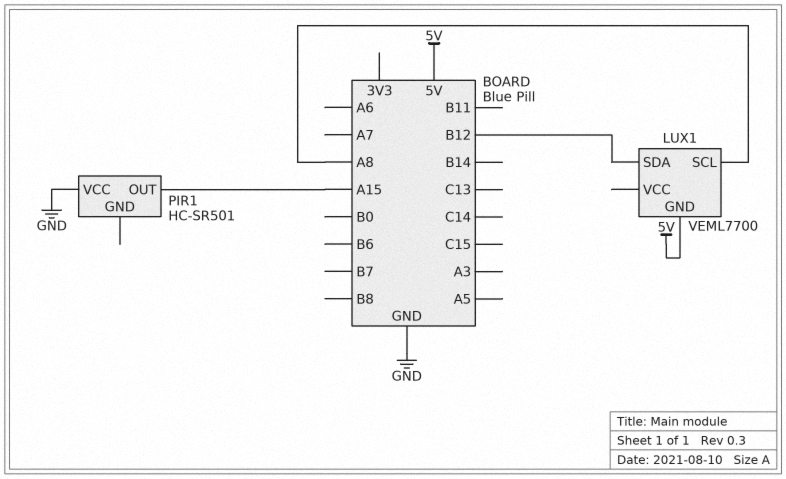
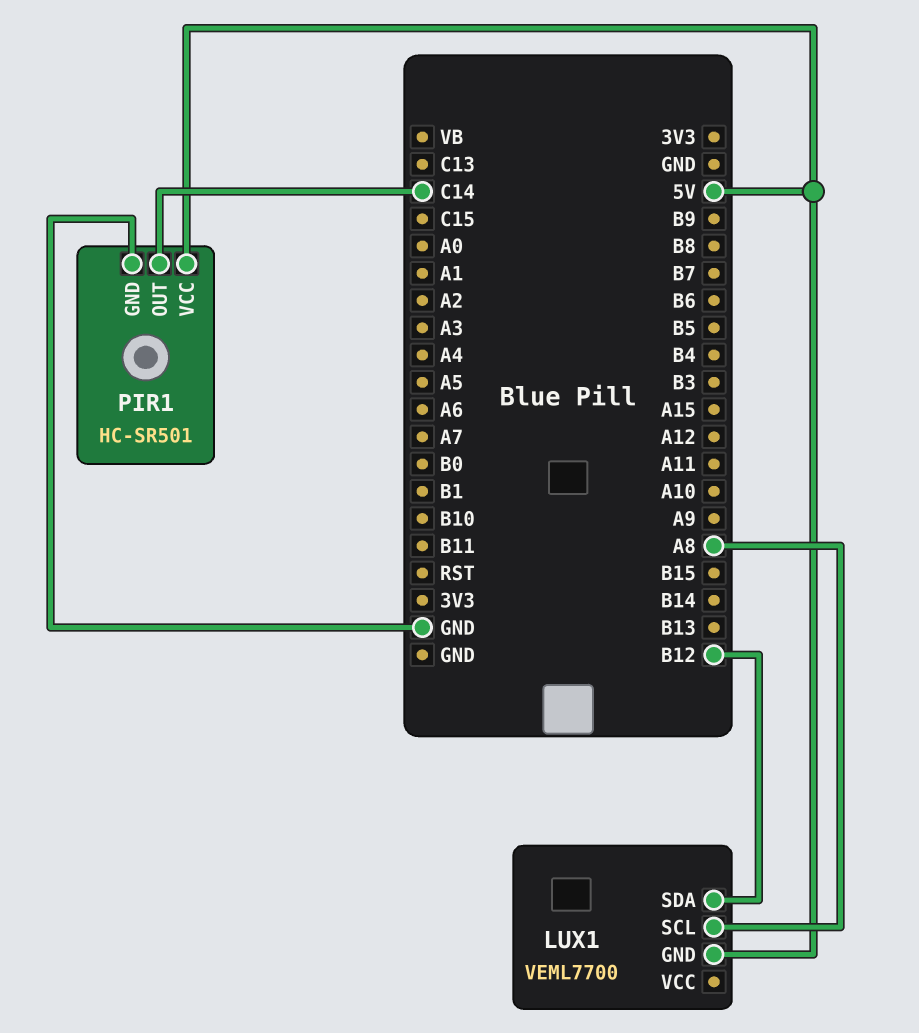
PIR1 pin GND: none -> GND
PIR1 pin OUT: A15 -> C14
PIR1 pin VCC: GND -> 5V

